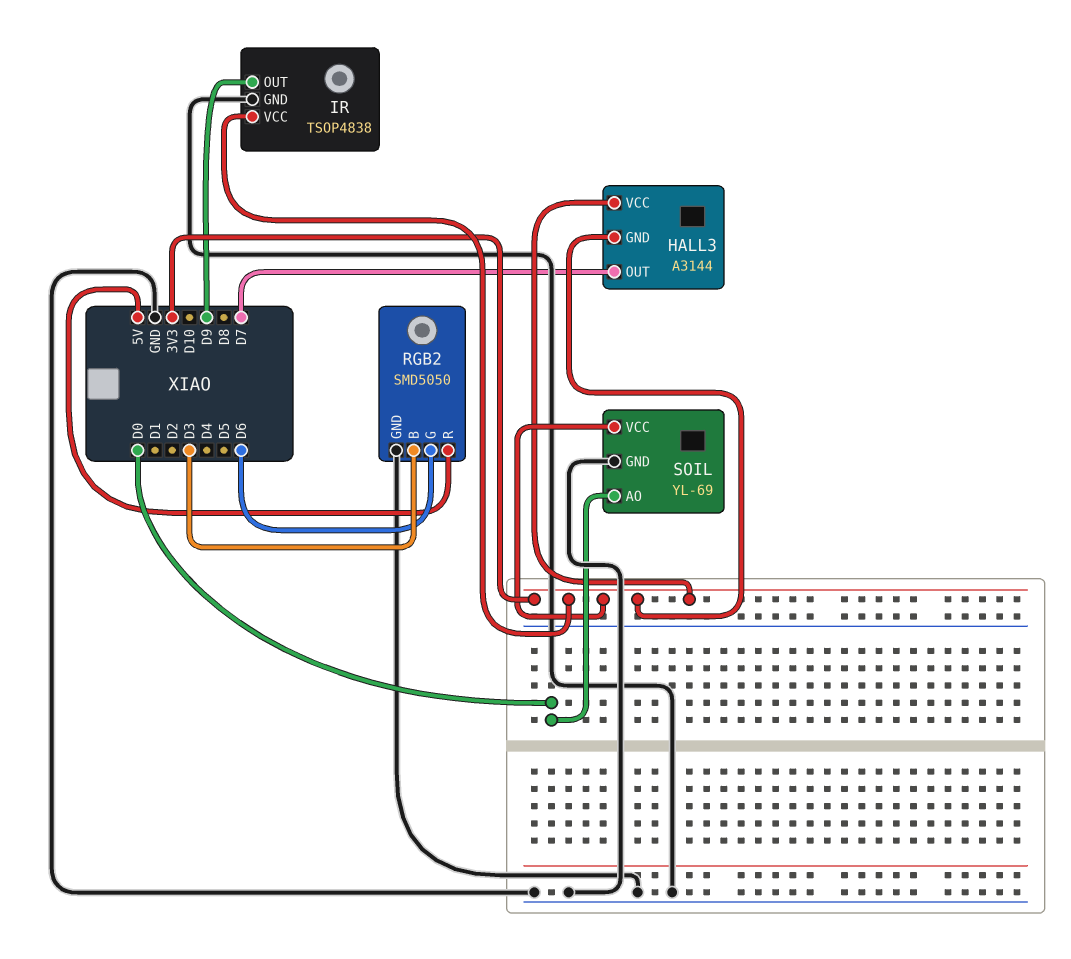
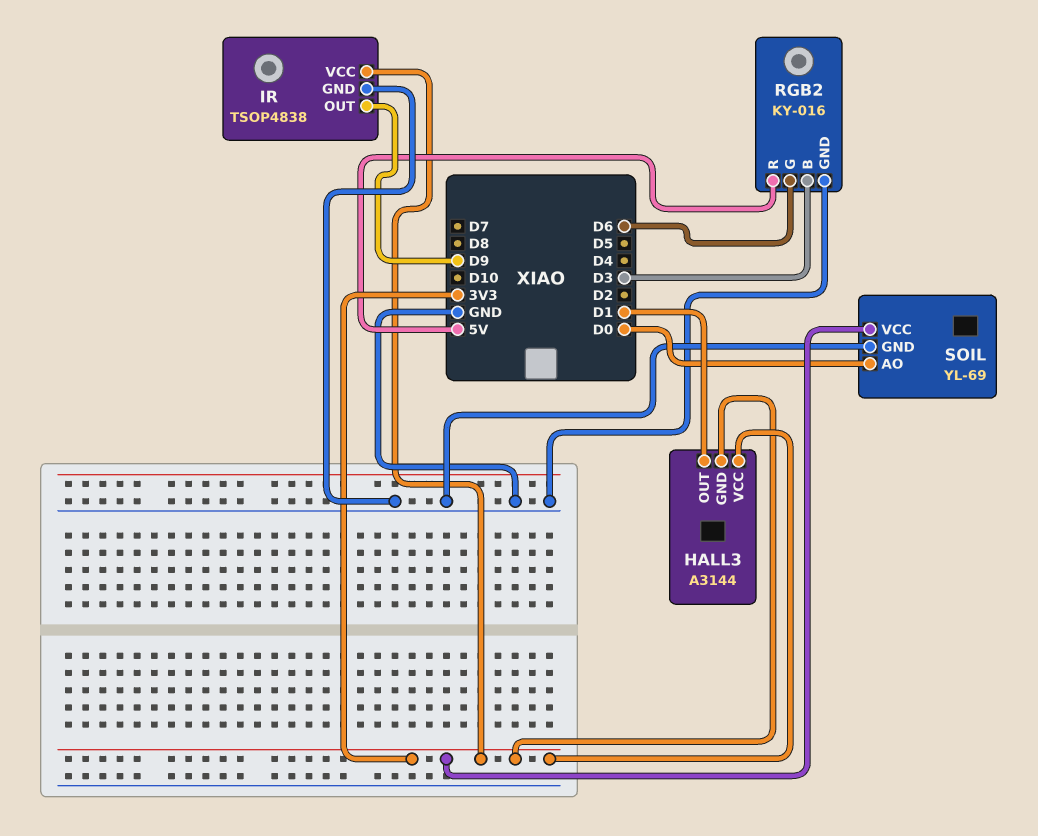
HALL3 pin OUT: D7 -> D1
RGB2: SMD5050 -> KY-016

